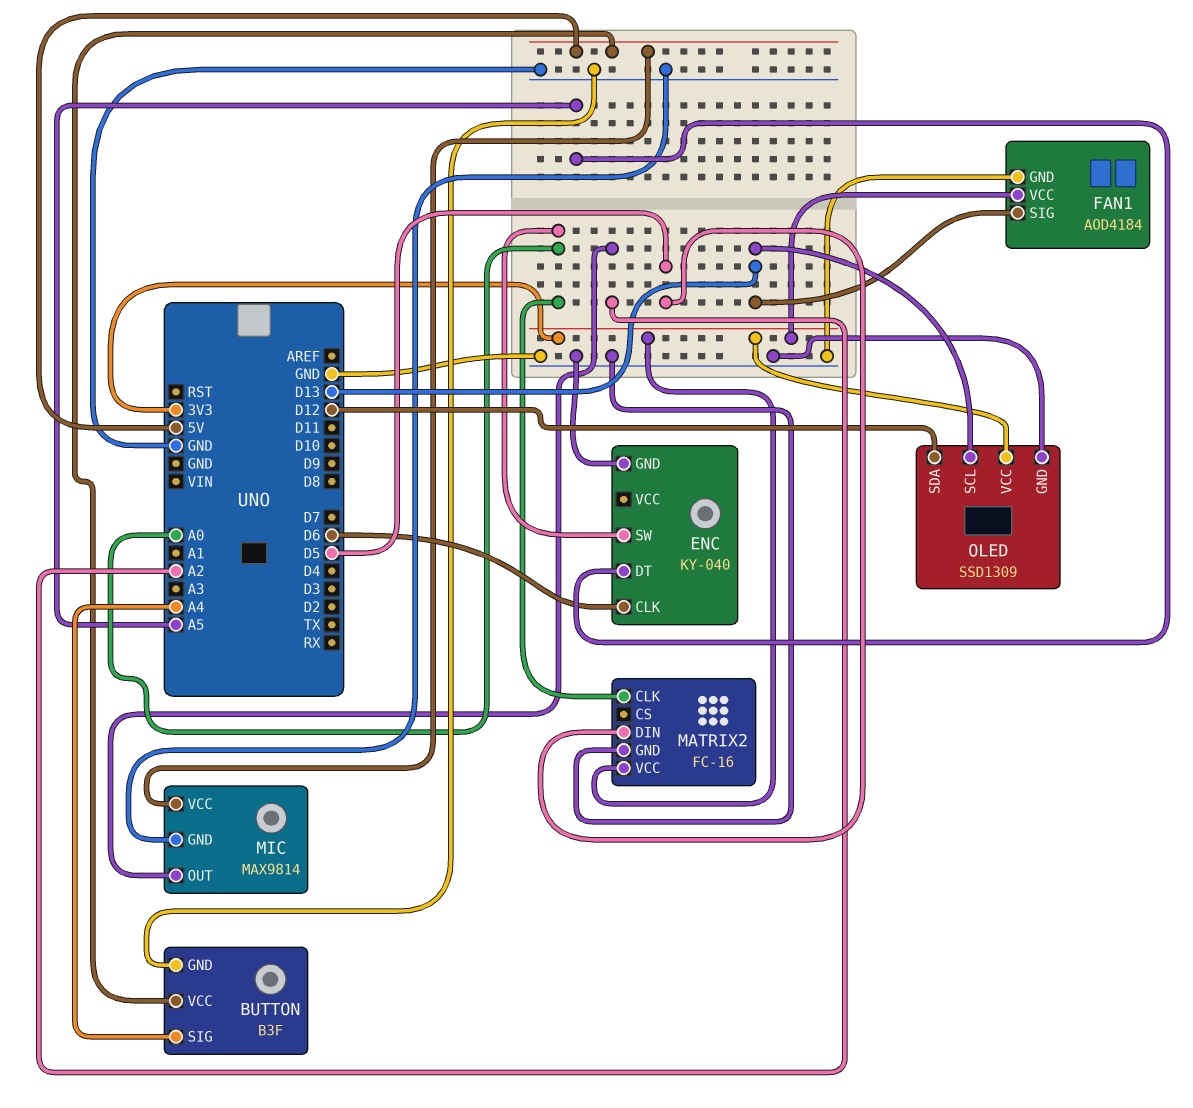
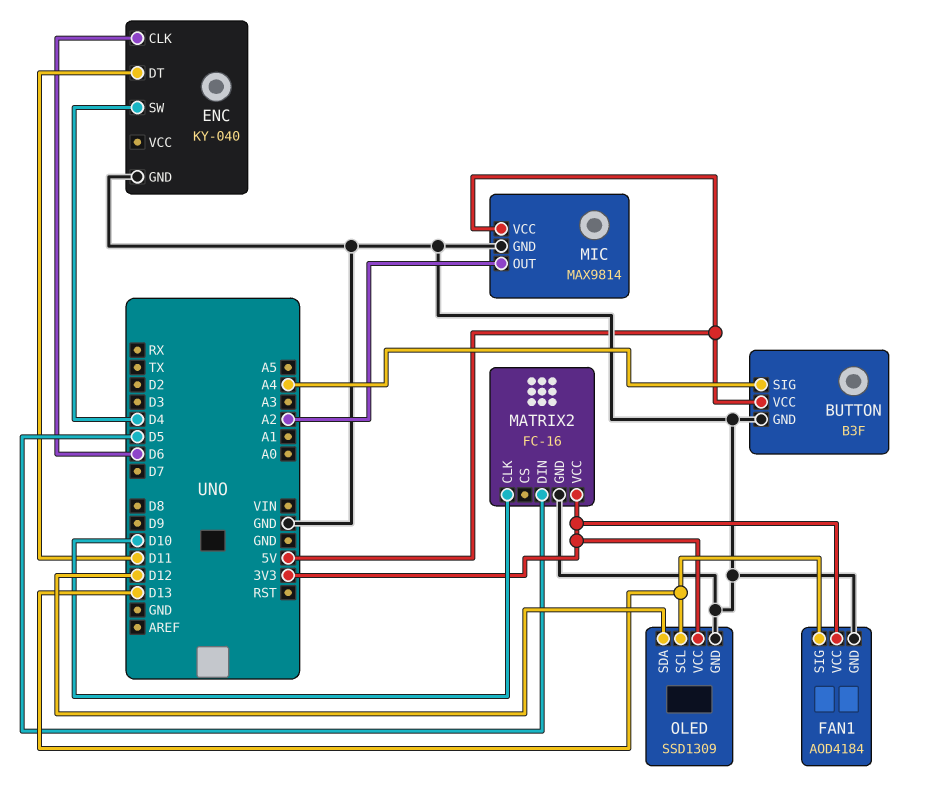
ENC pin DT: A5 -> D11
ENC pin SW: A0 -> D4
MATRIX2 pin CLK: A0 -> D10

